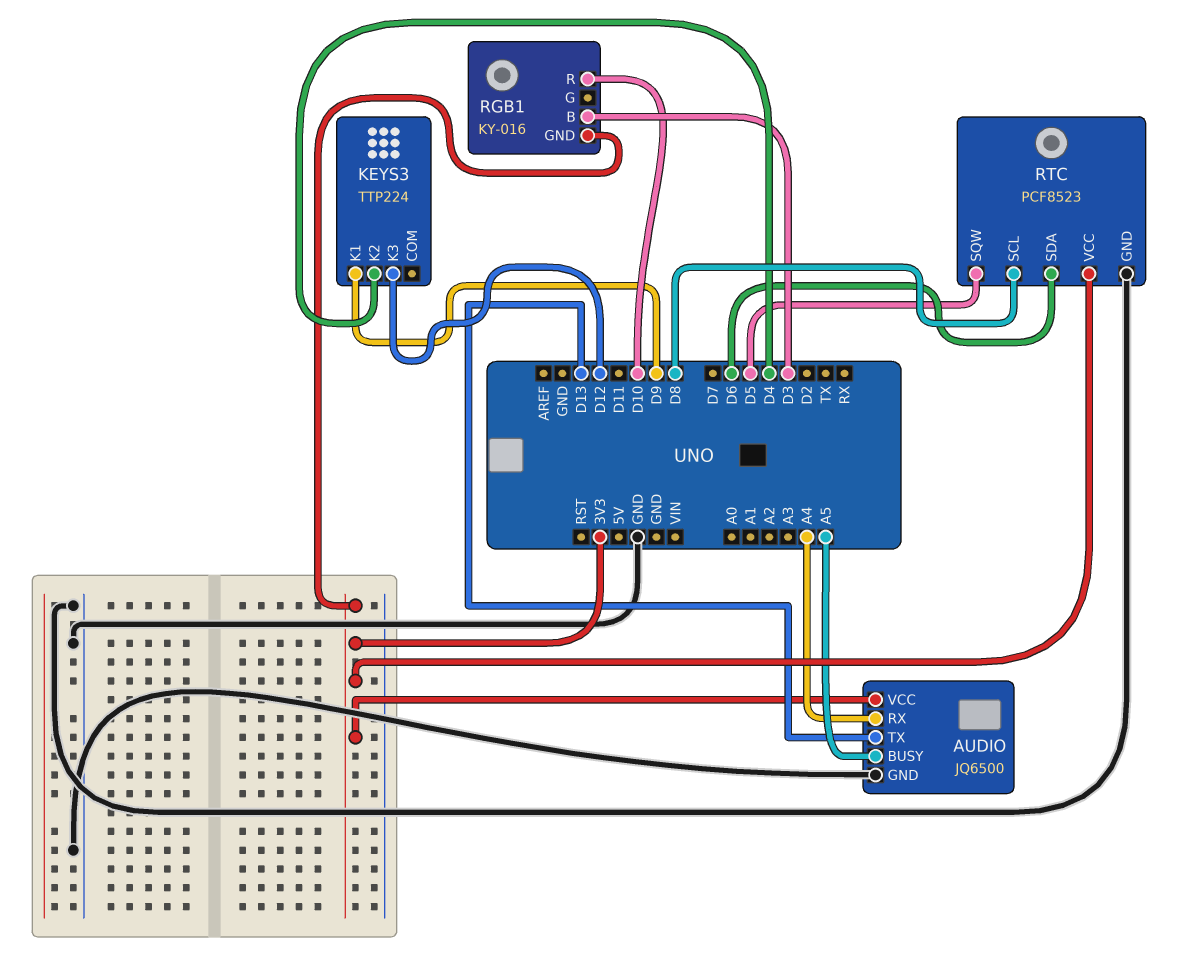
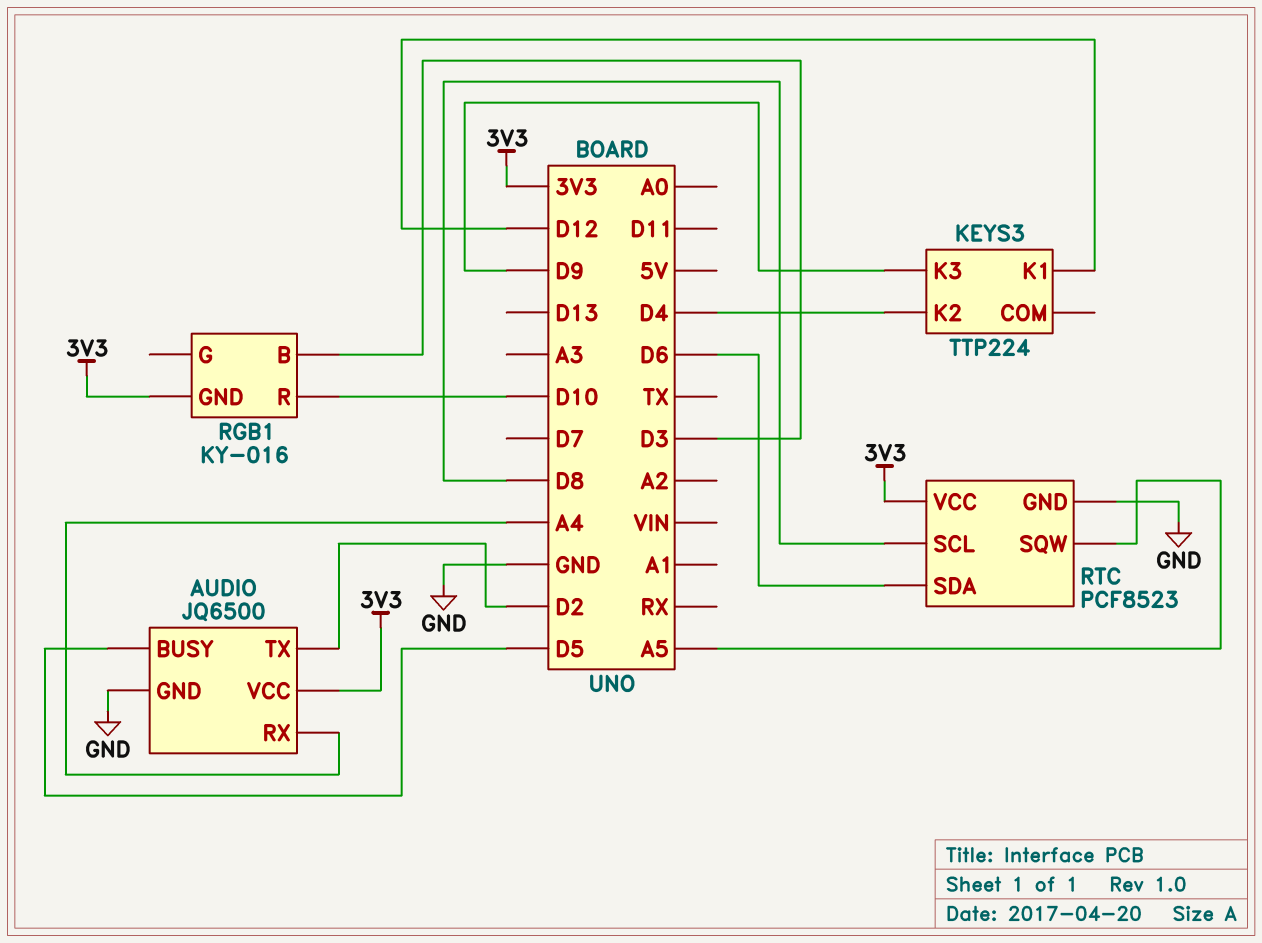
AUDIO pin BUSY: A5 -> D5
AUDIO pin TX: D13 -> D2
KEYS3 pin K1: D9 -> D12
KEYS3 pin K3: D12 -> D9
RTC pin SQW: D5 -> A5

